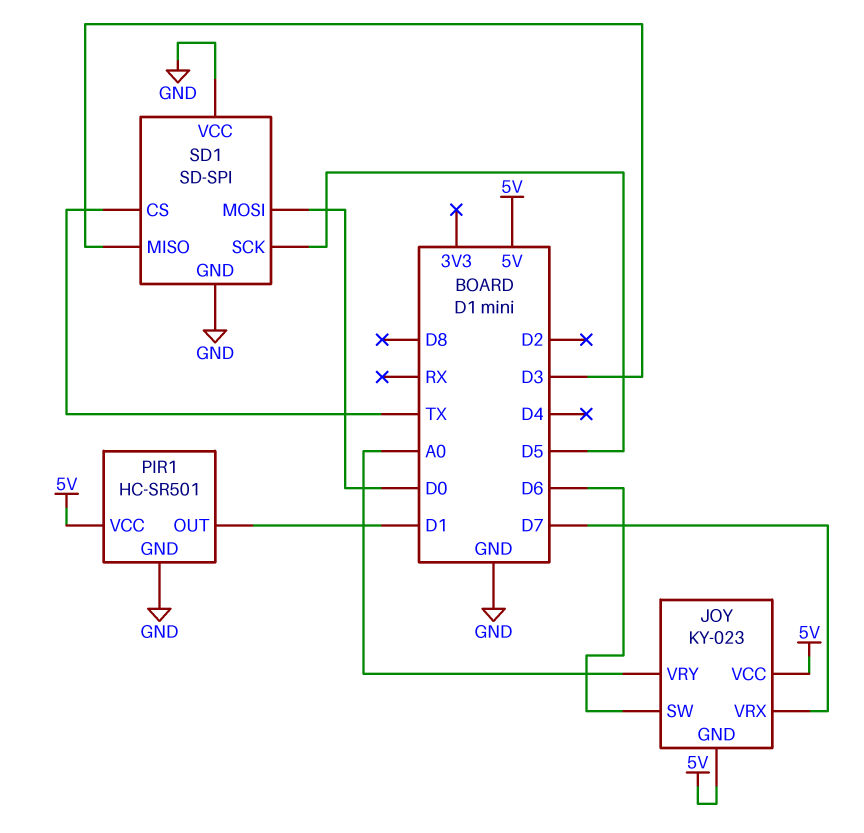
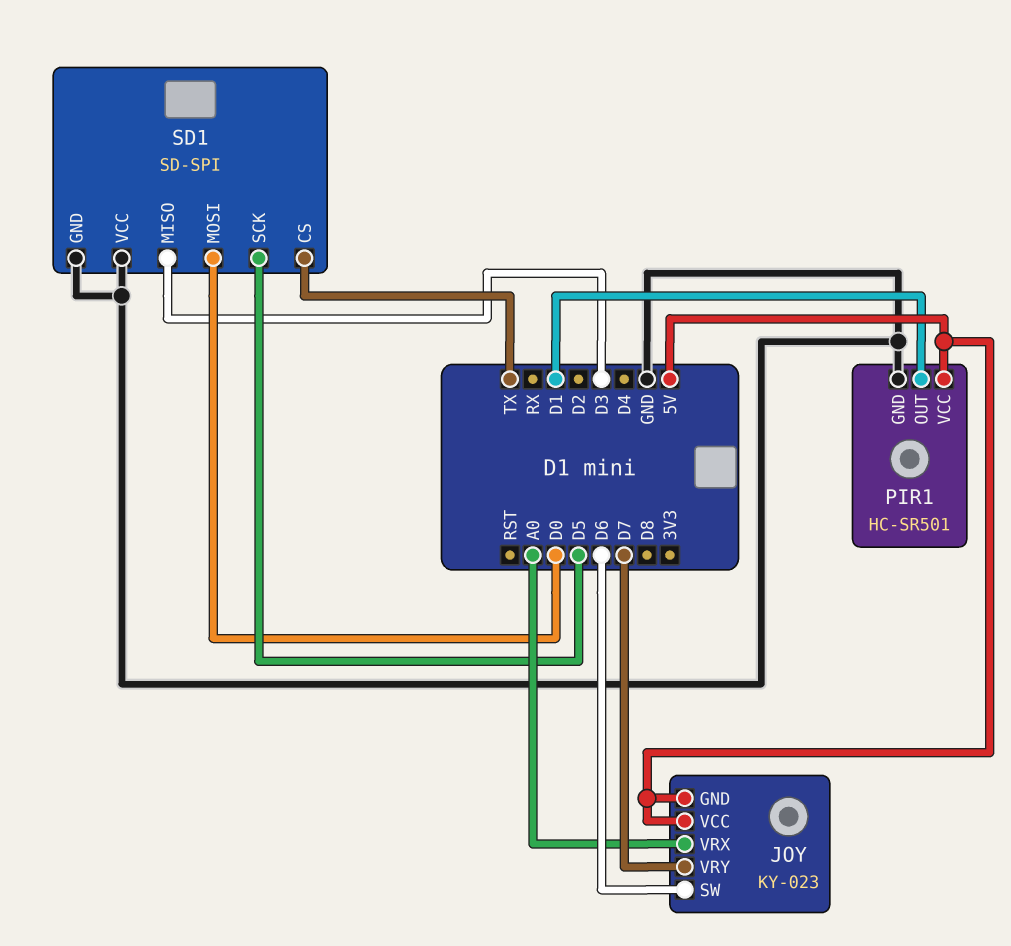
JOY pin VRX: D7 -> A0
JOY pin VRY: A0 -> D7

